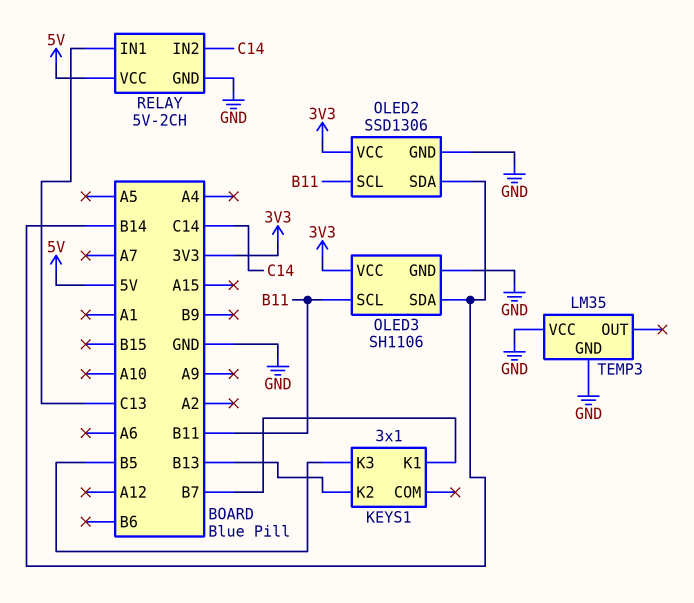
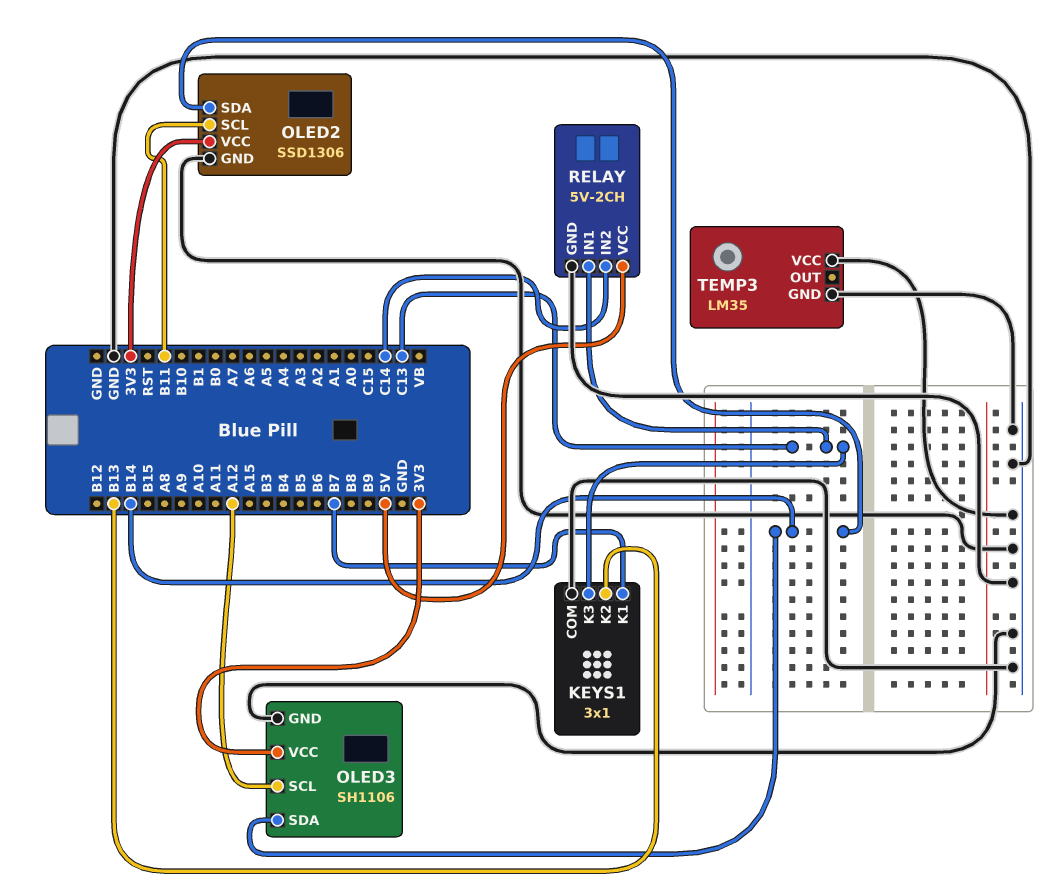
KEYS1 pin COM: none -> GND
KEYS1 pin K3: B5 -> C13
OLED3 pin SCL: B11 -> A12

